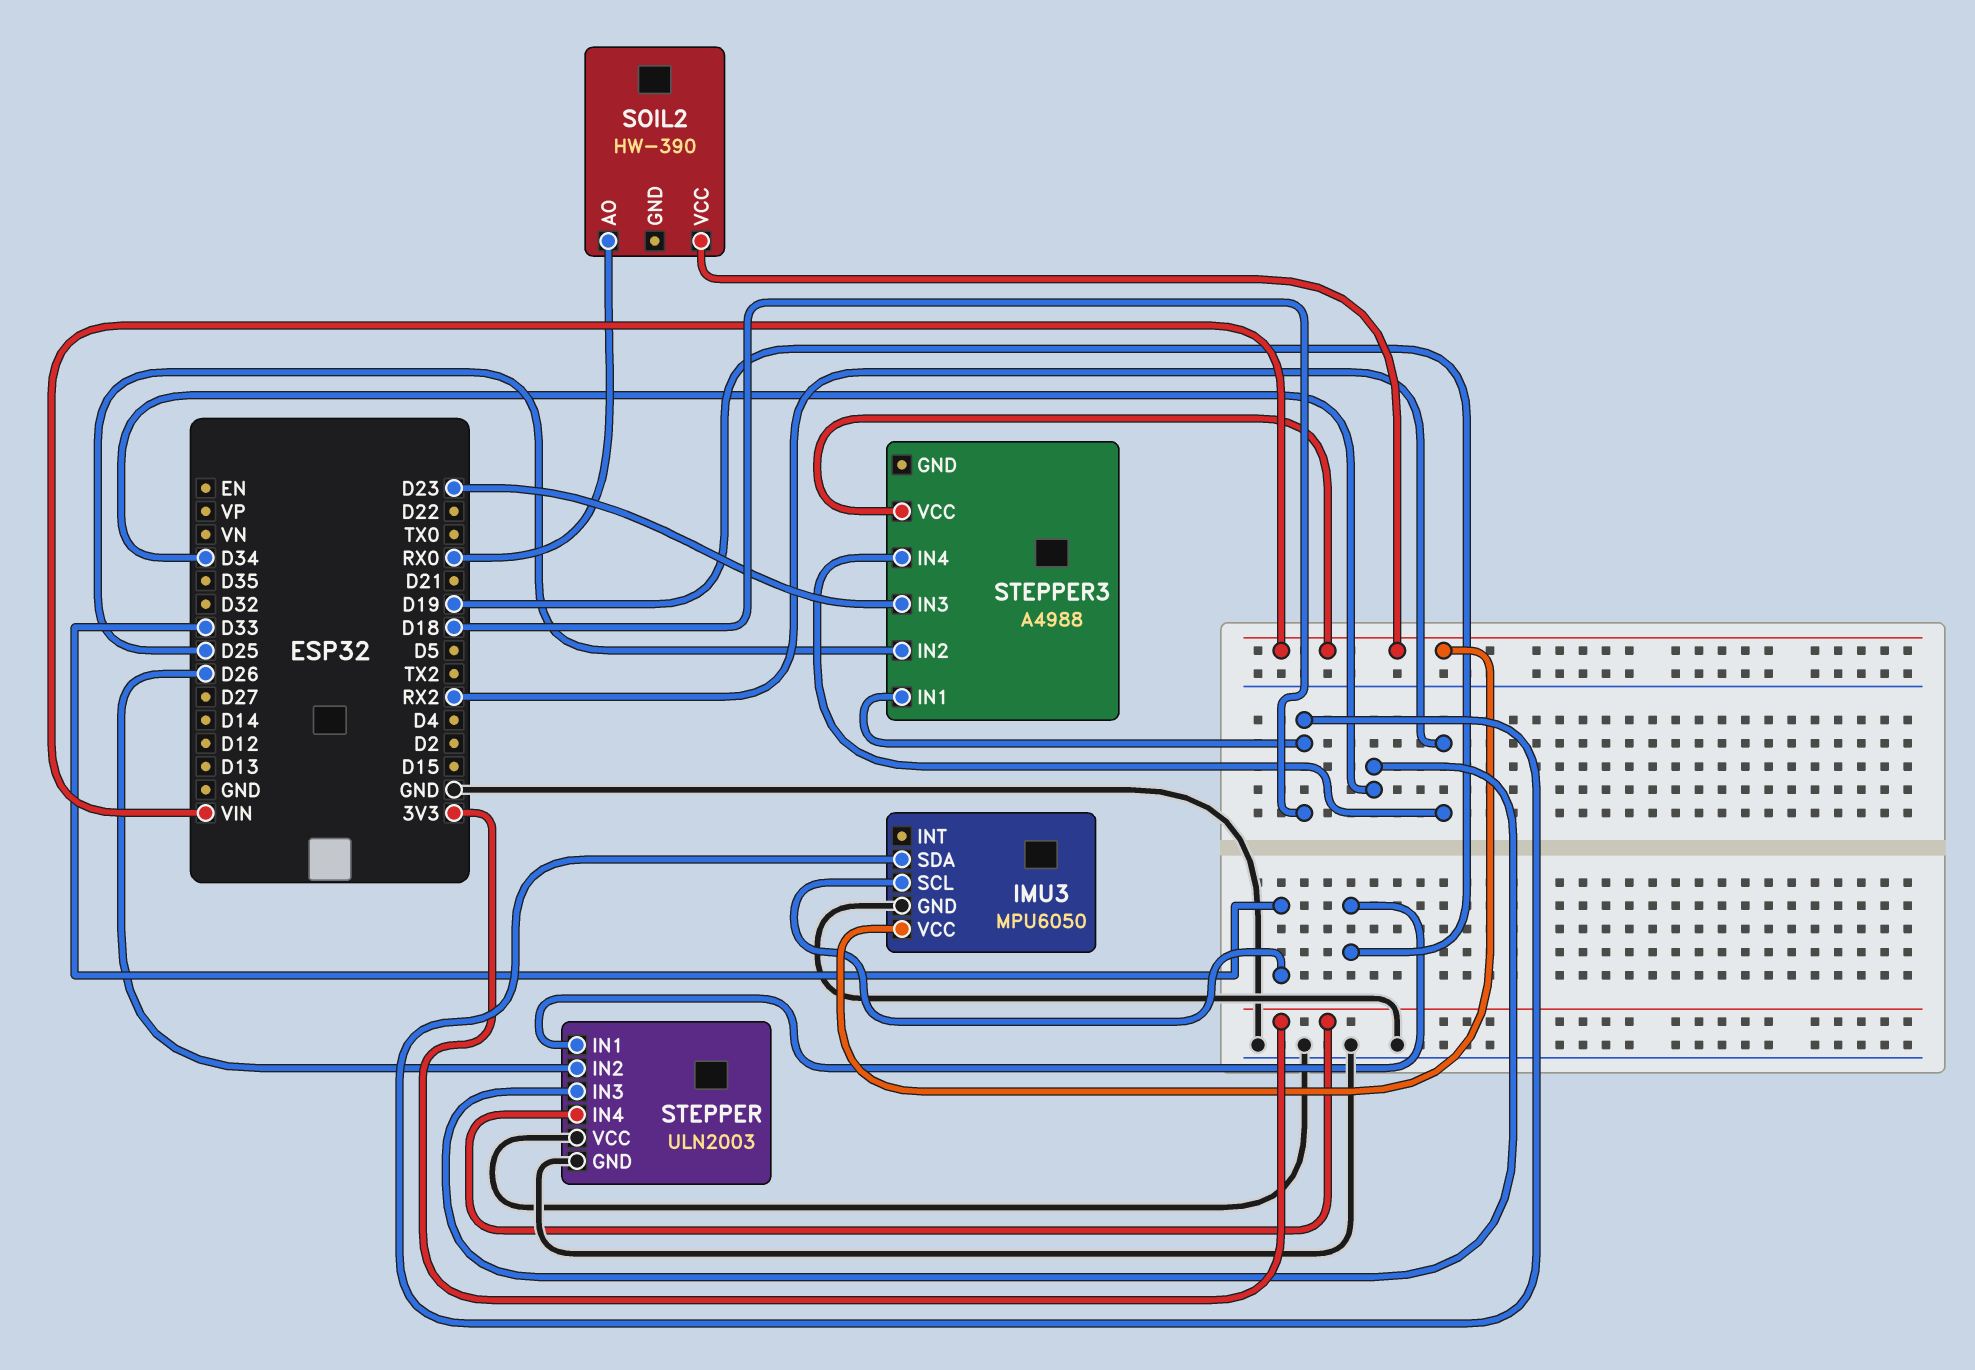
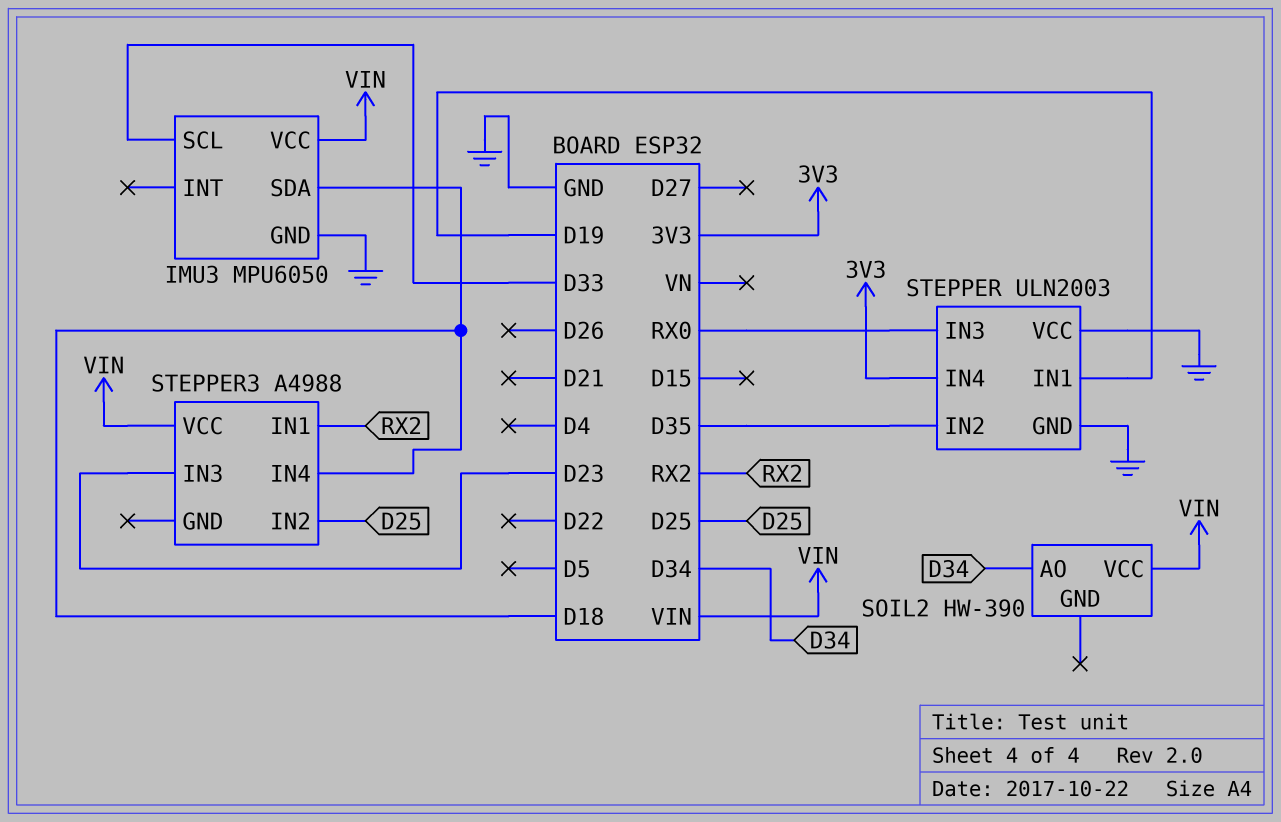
SOIL2 pin AO: RX0 -> D34
STEPPER pin IN2: D26 -> D35
STEPPER pin IN3: D34 -> RX0
STEPPER3 pin IN1: D18 -> RX2
STEPPER3 pin IN4: RX2 -> D18

